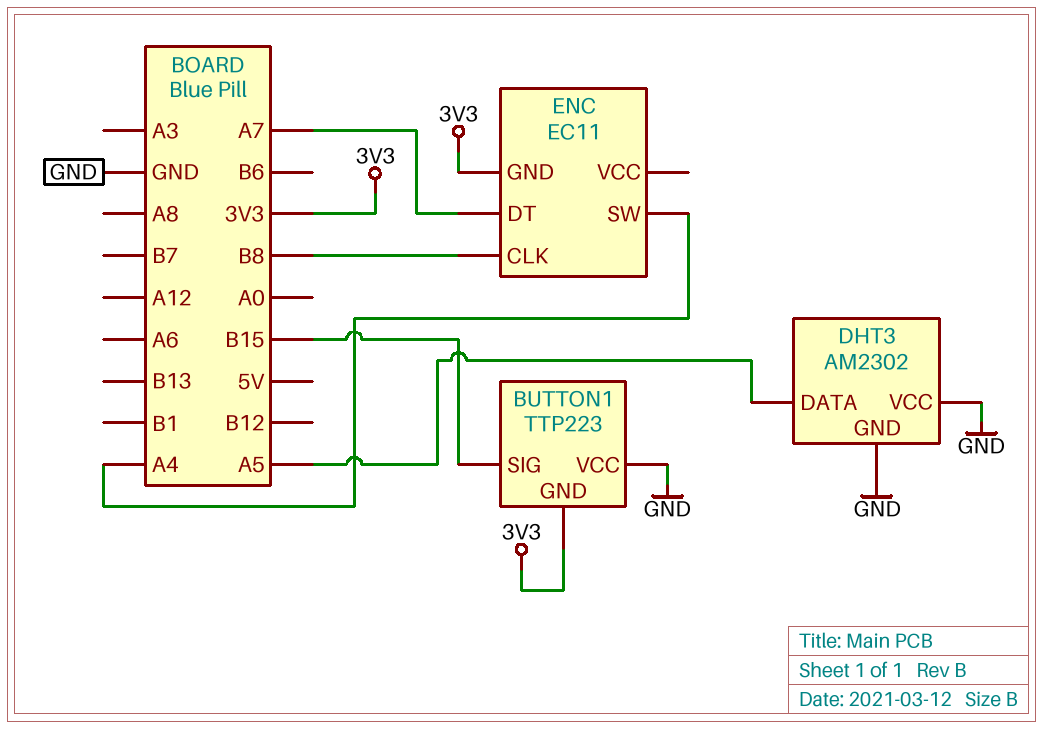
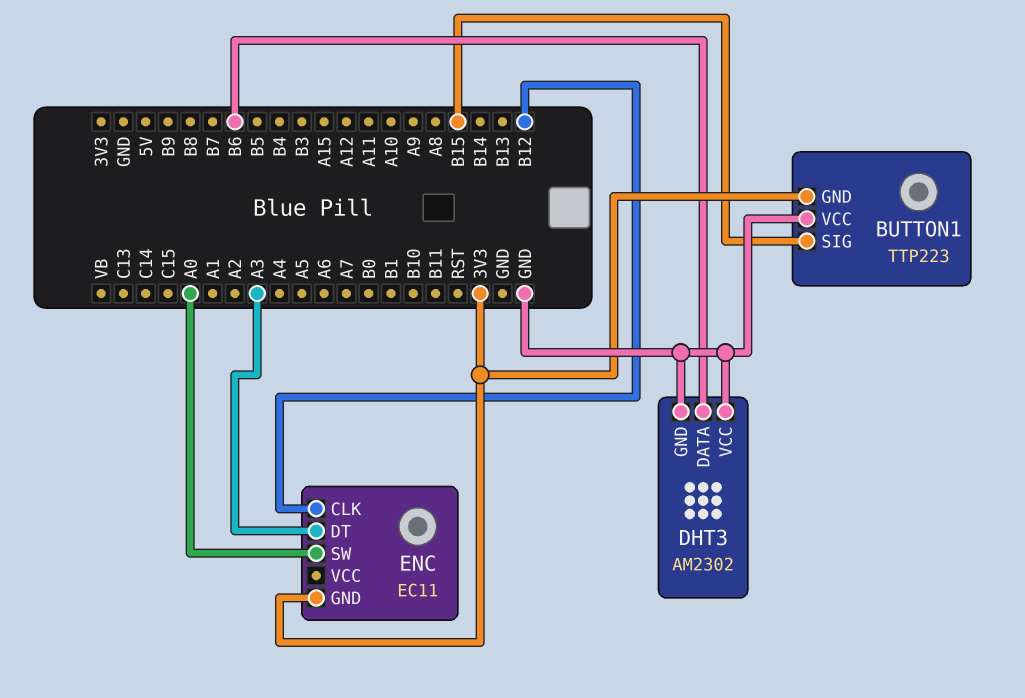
DHT3 pin DATA: A5 -> B6
ENC pin CLK: B8 -> B12
ENC pin DT: A7 -> A3
ENC pin SW: A4 -> A0

